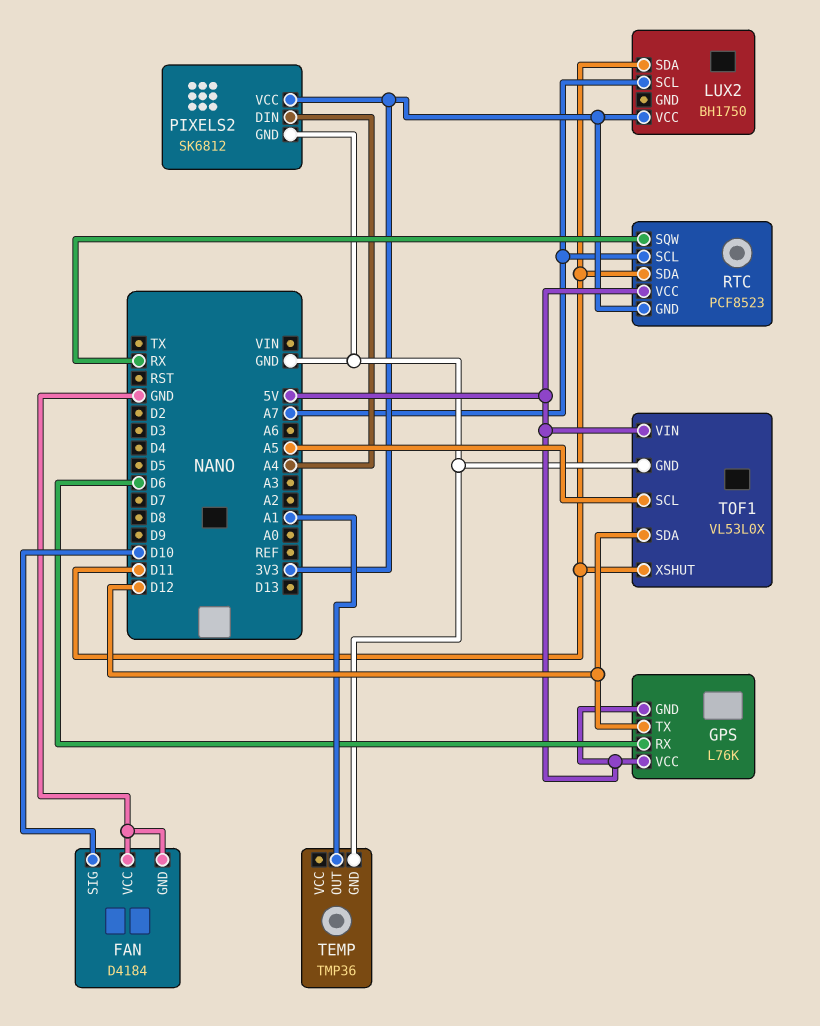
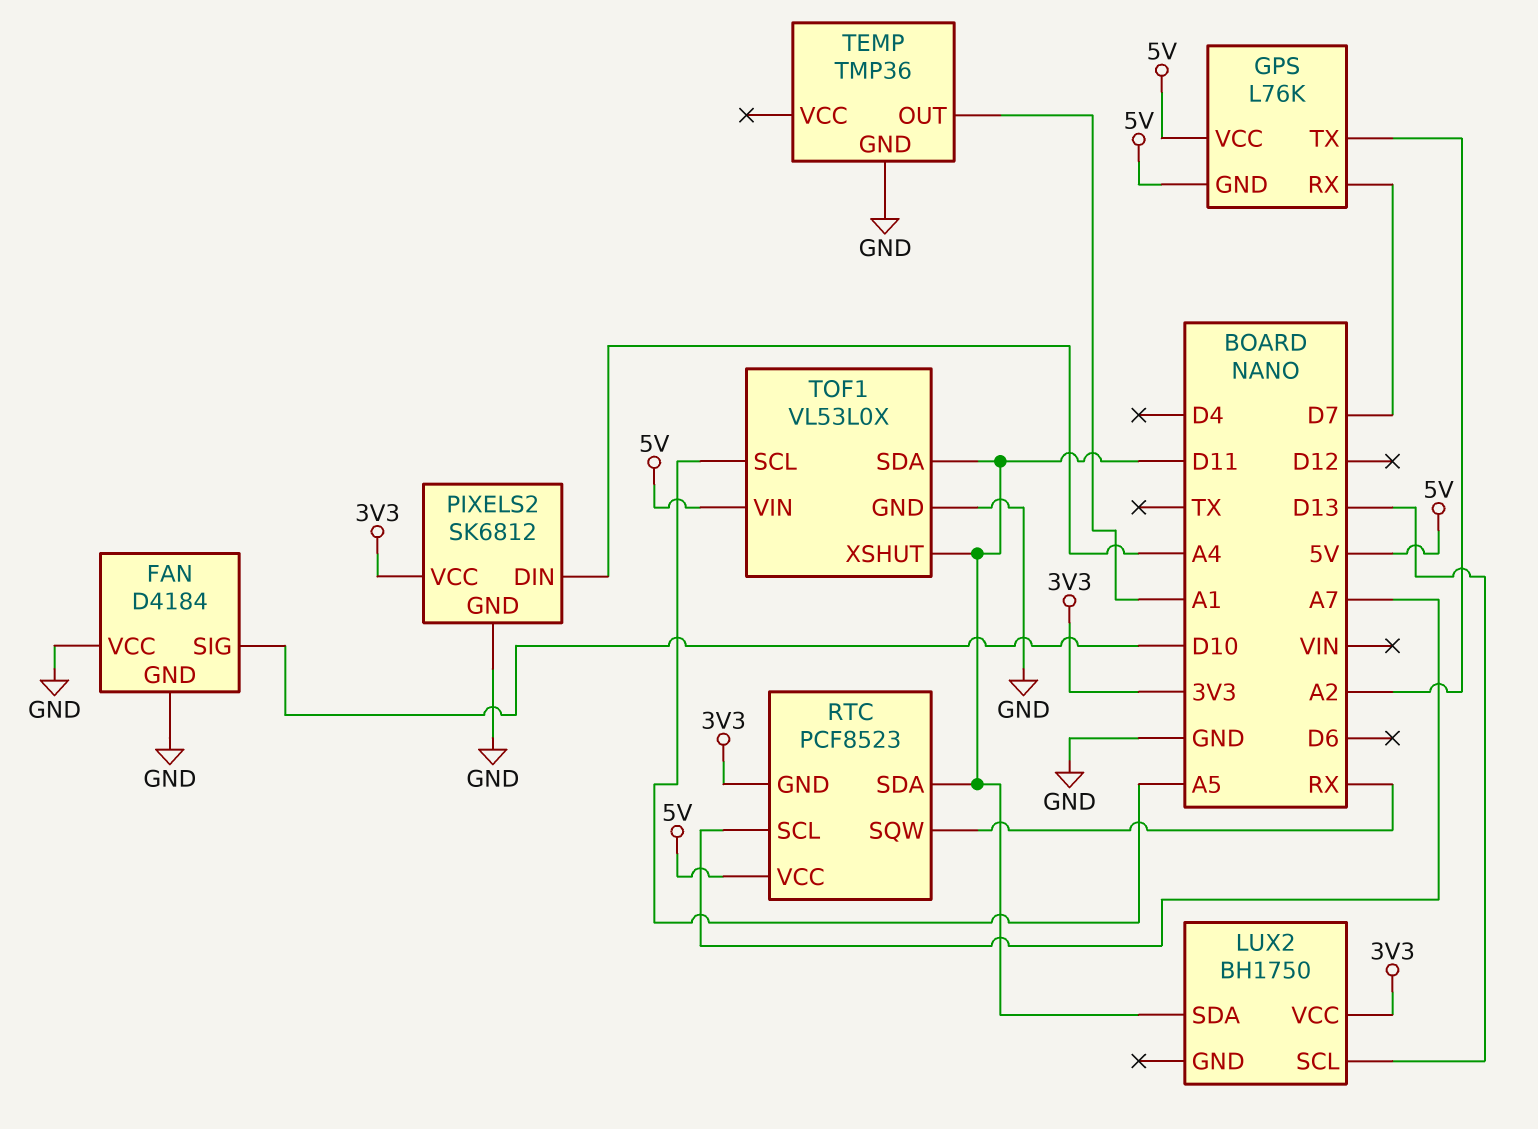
GPS pin RX: D6 -> D7
GPS pin TX: D12 -> A2
LUX2 pin SCL: A7 -> D13
TOF1 pin SDA: D12 -> D11

